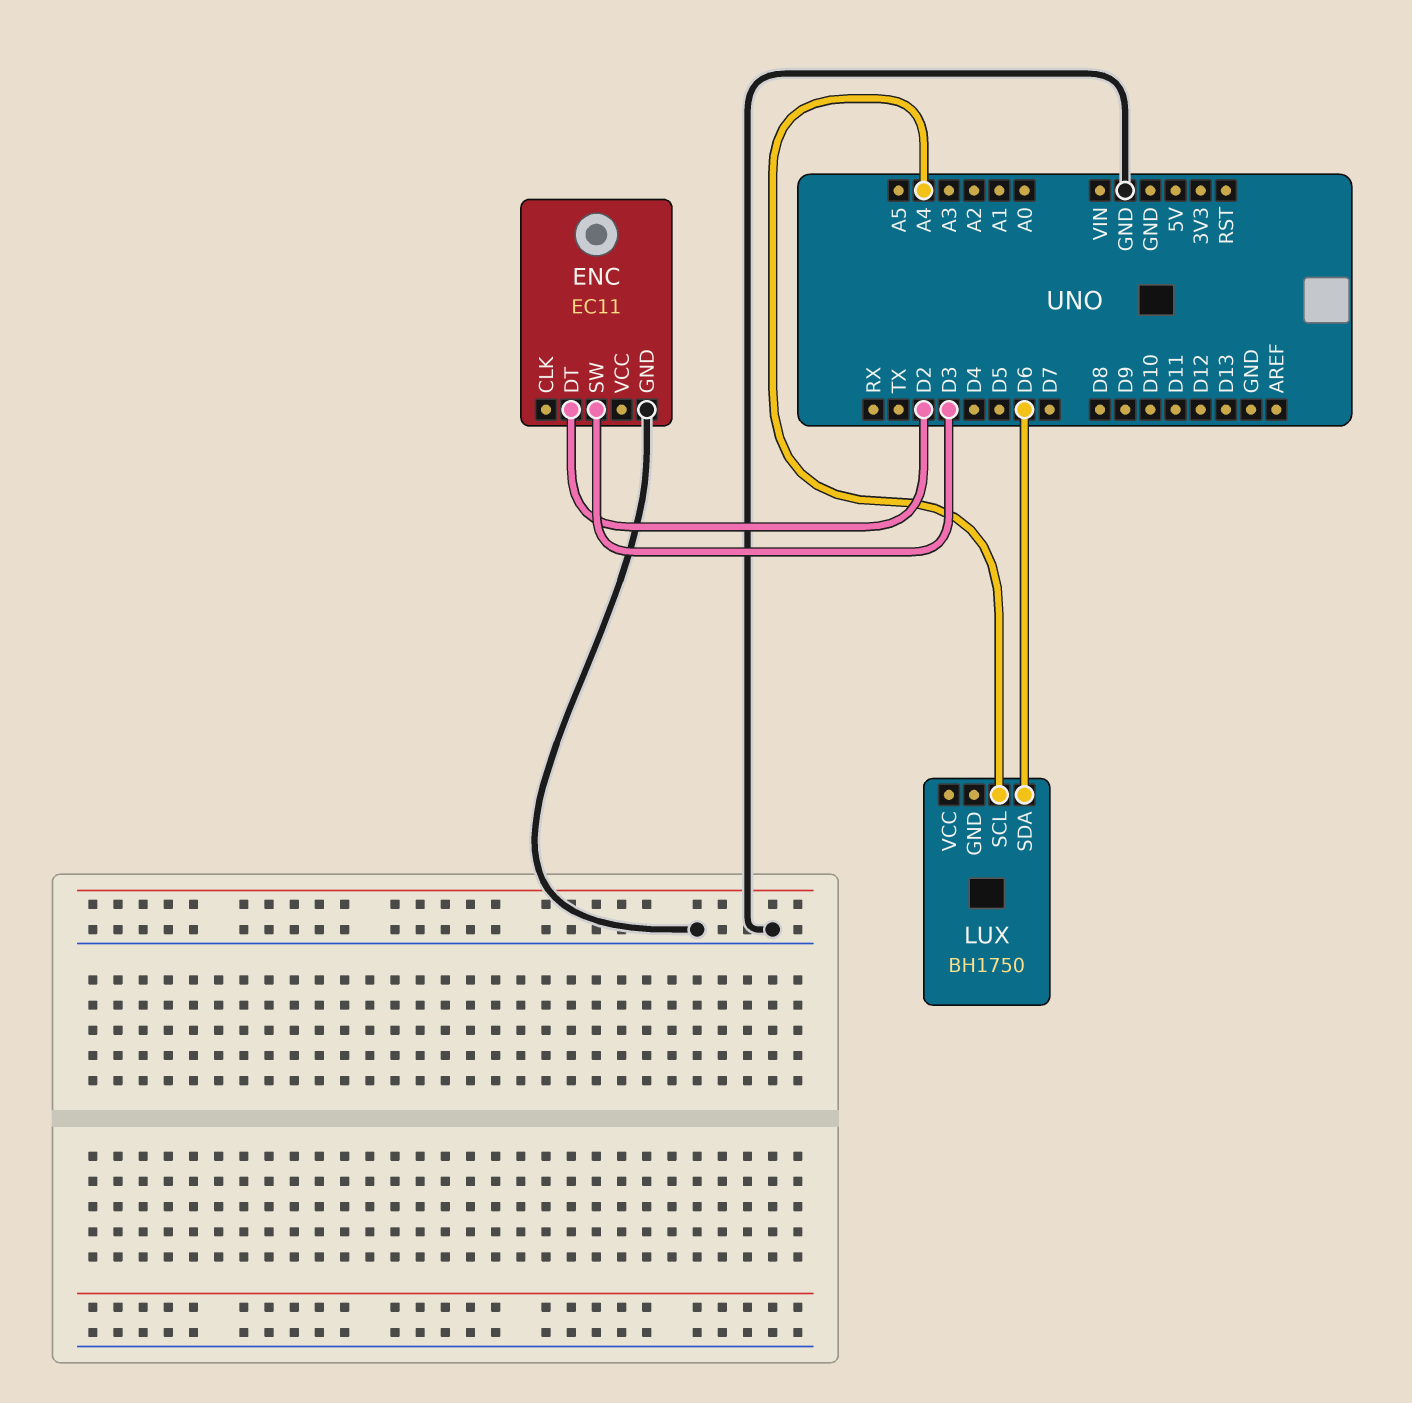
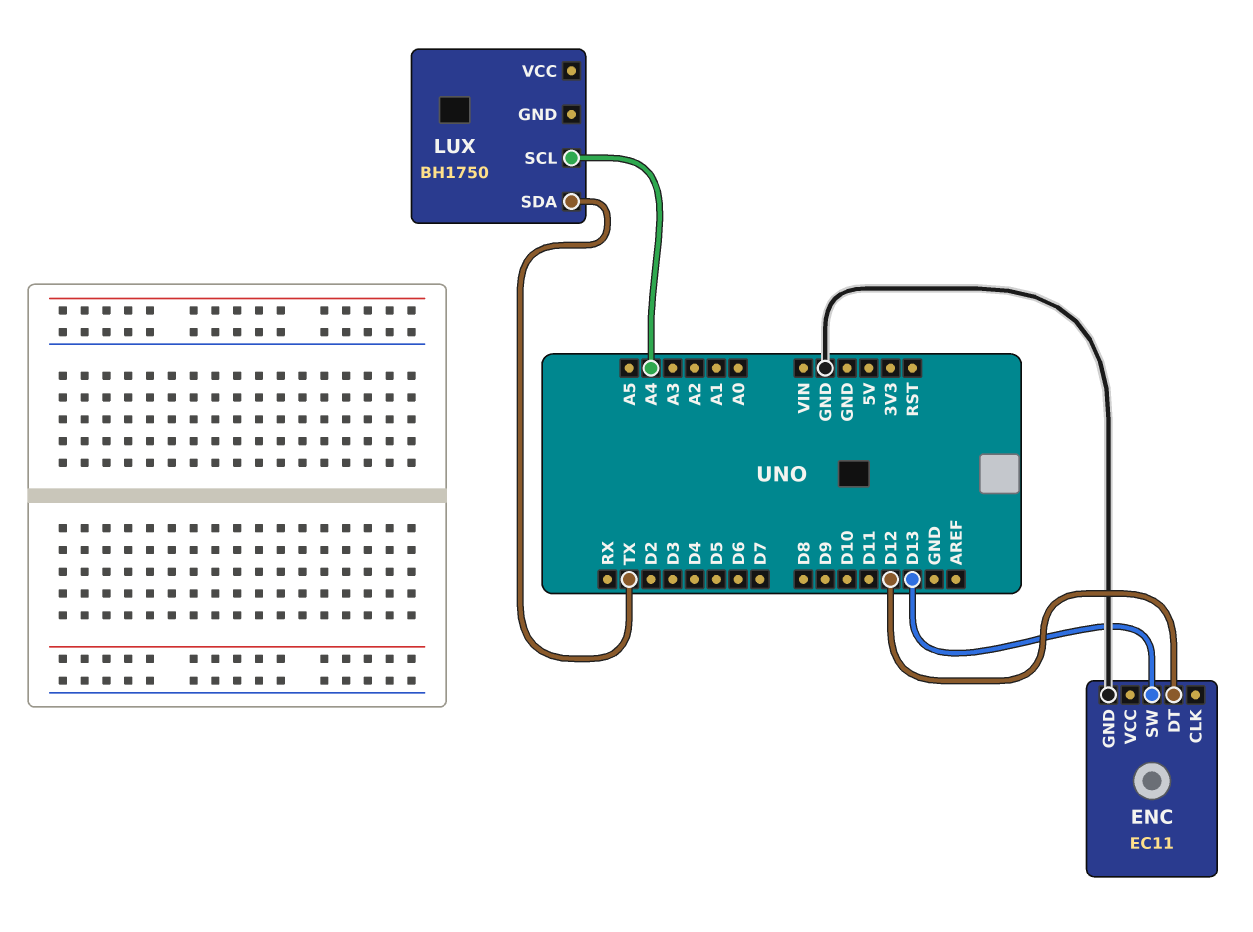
ENC pin DT: D2 -> D12
ENC pin SW: D3 -> D13
LUX pin SDA: D6 -> TX

